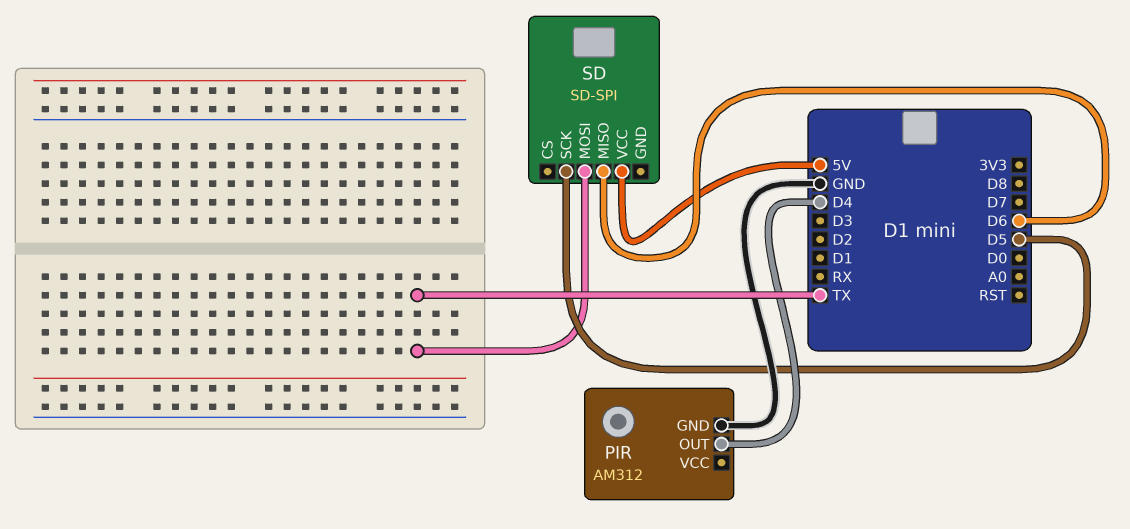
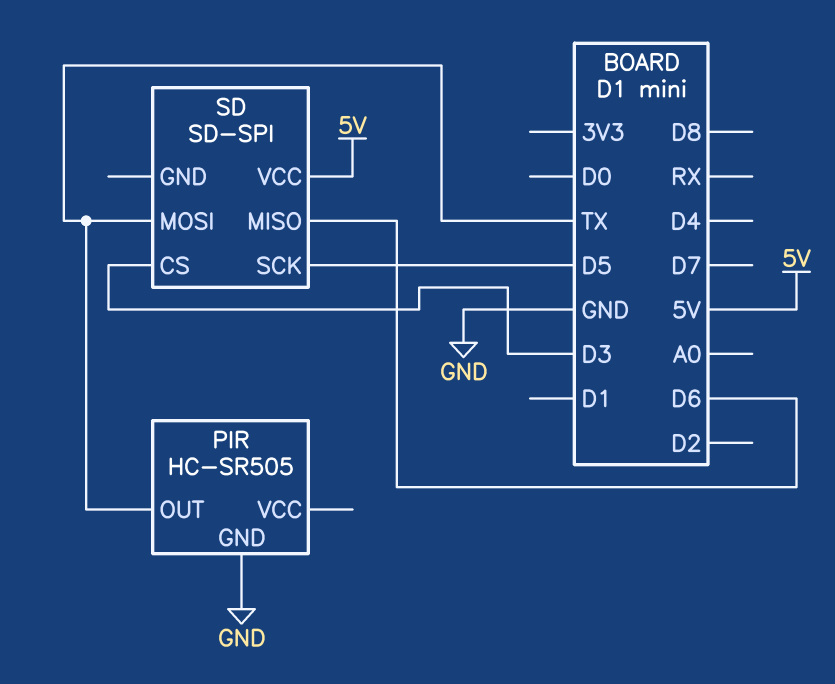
PIR: AM312 -> HC-SR505
PIR pin OUT: D4 -> TX
SD pin CS: none -> D3

